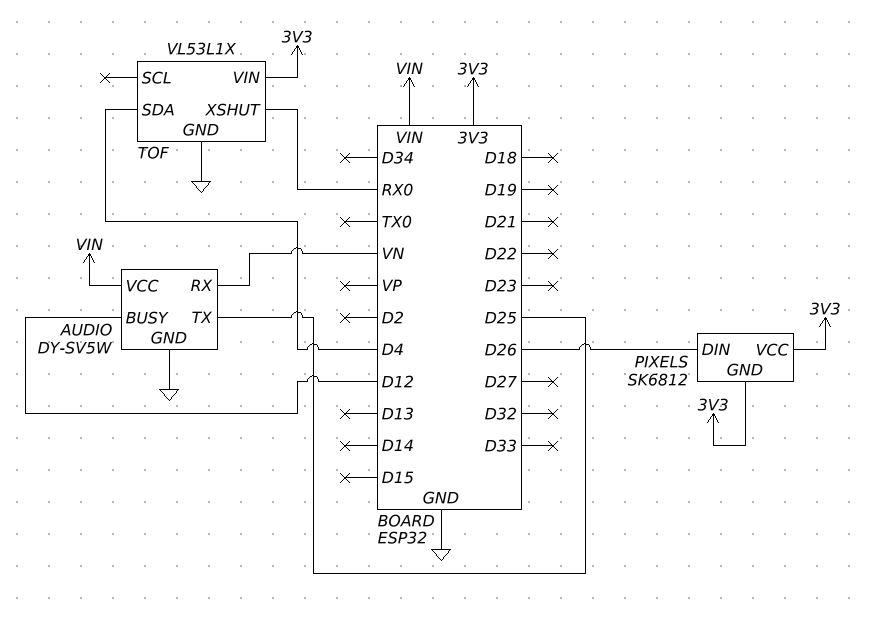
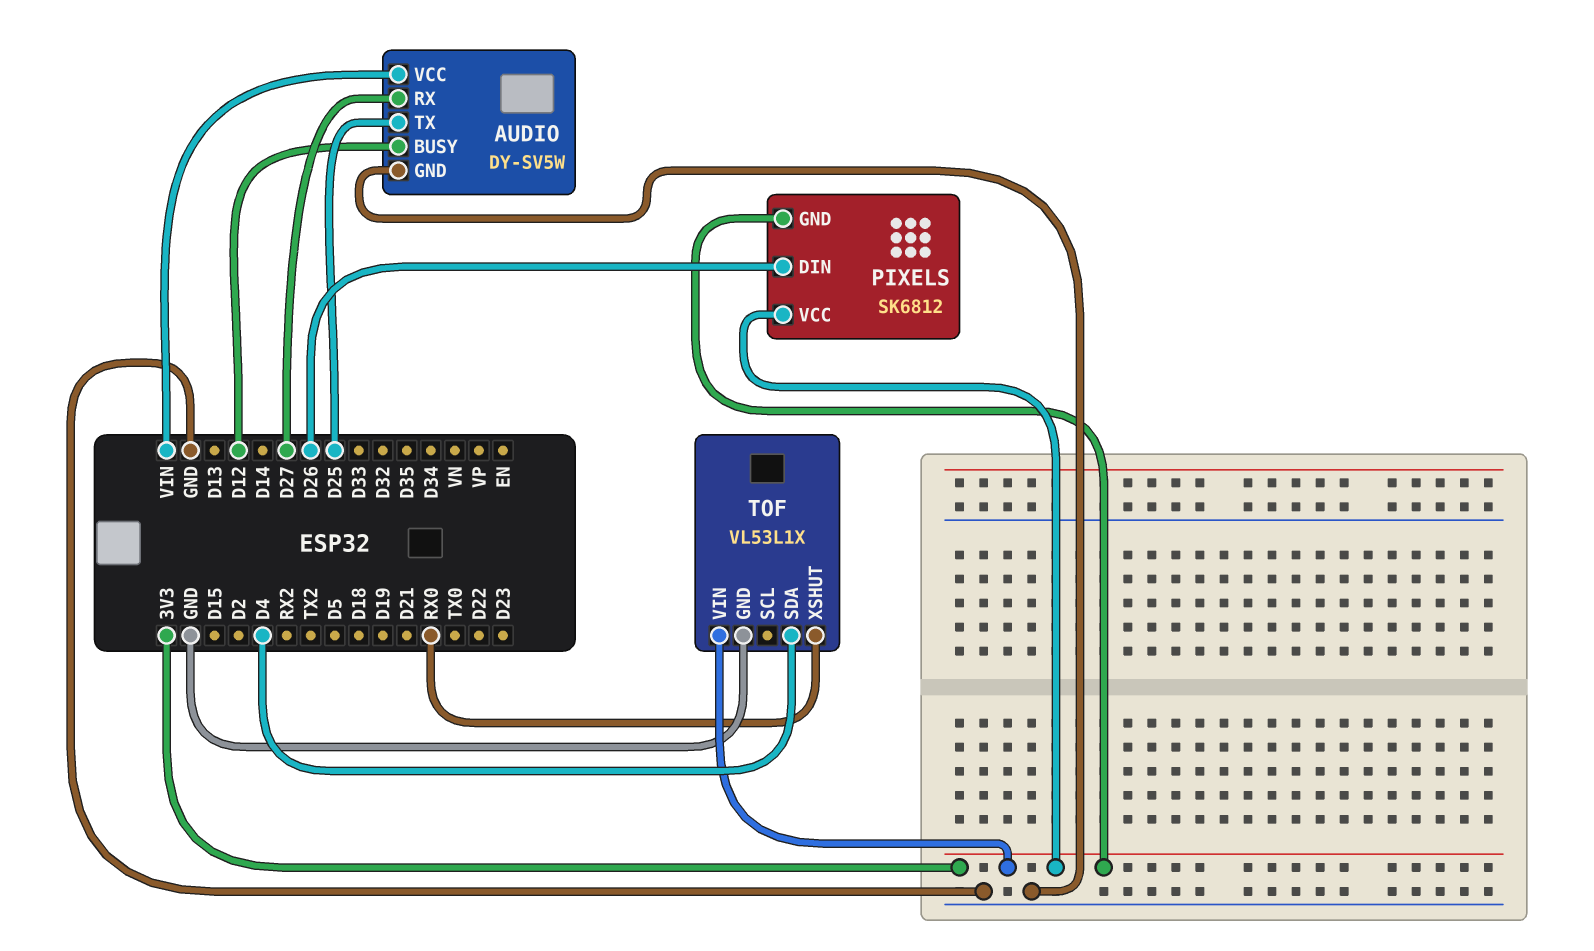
AUDIO pin RX: VN -> D27

